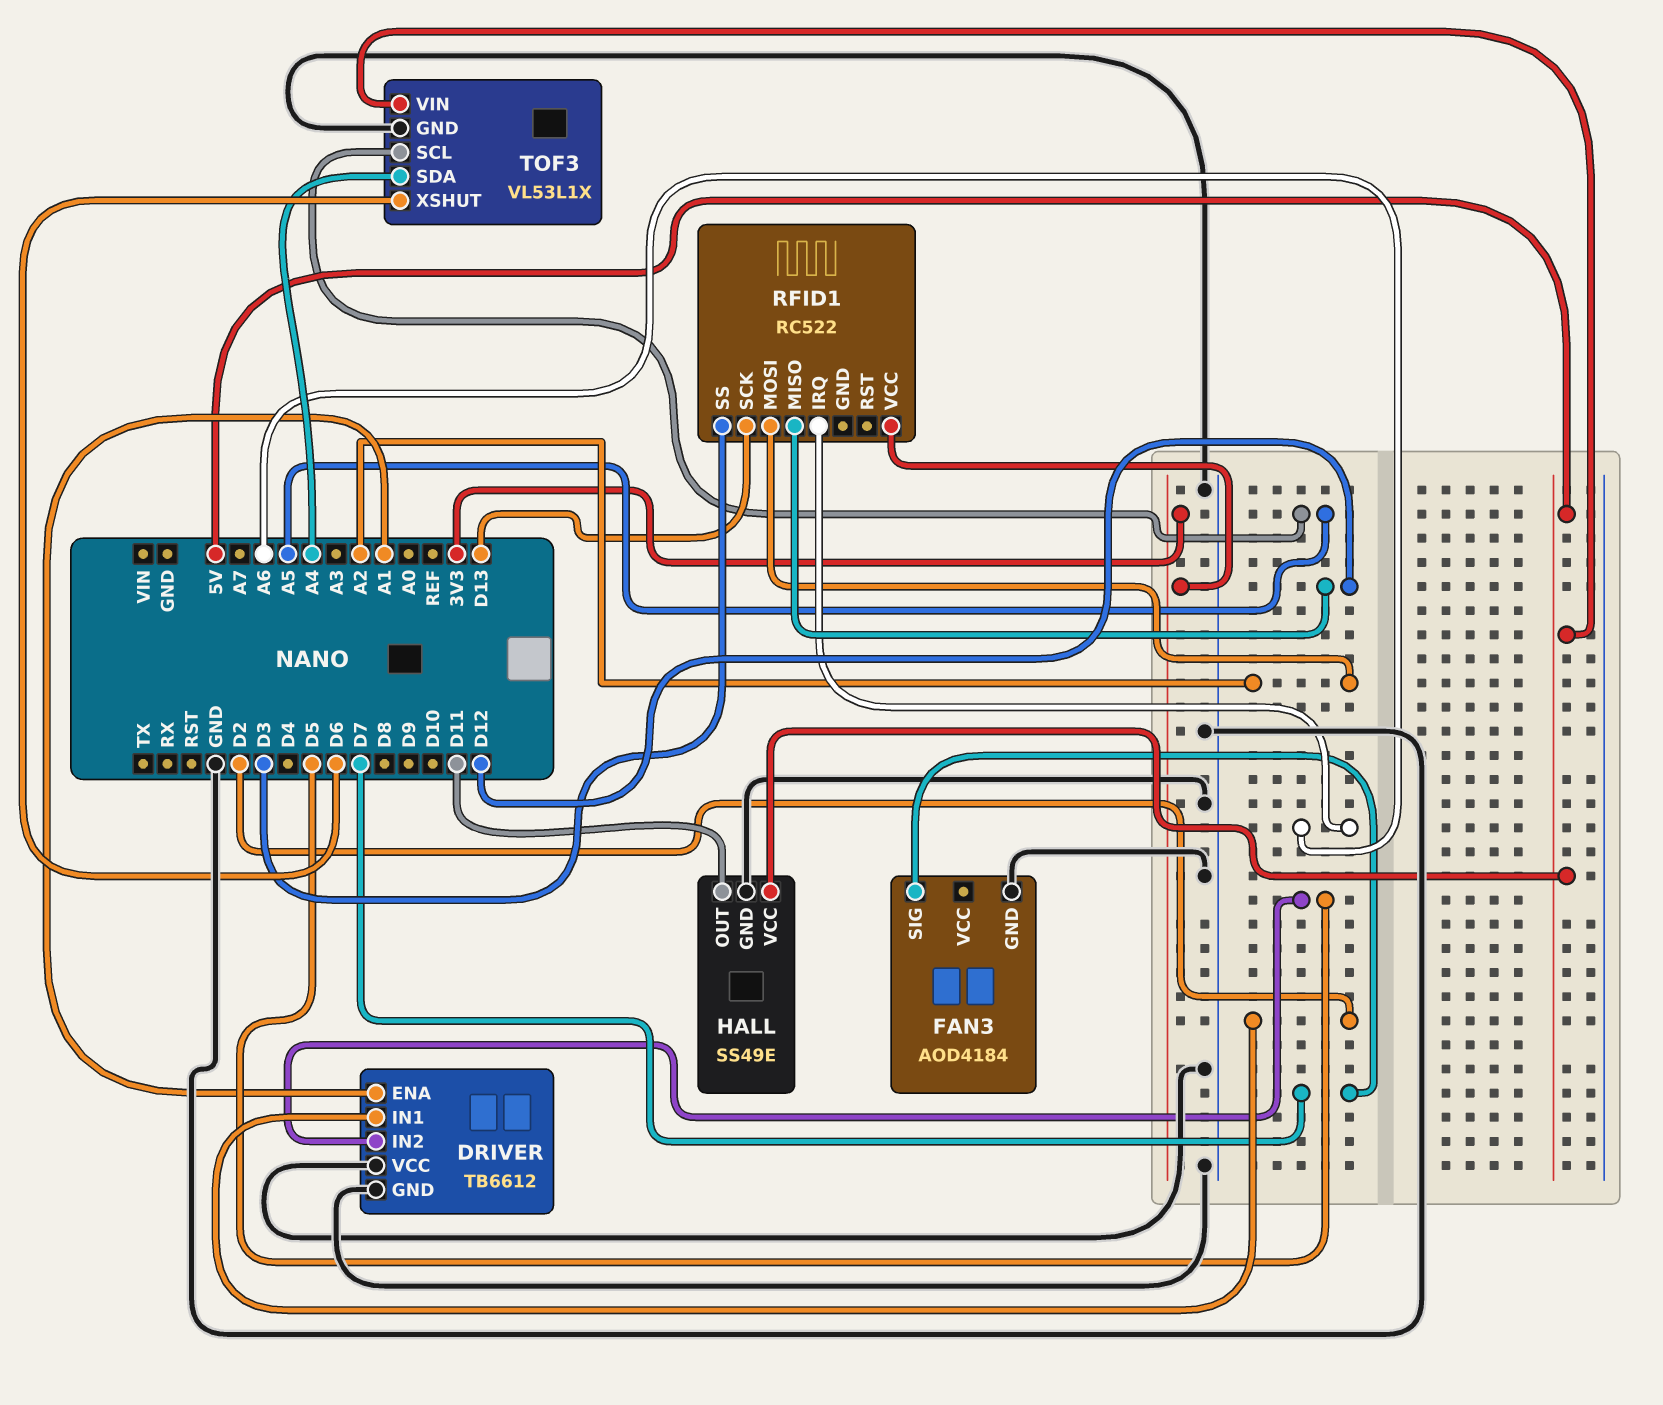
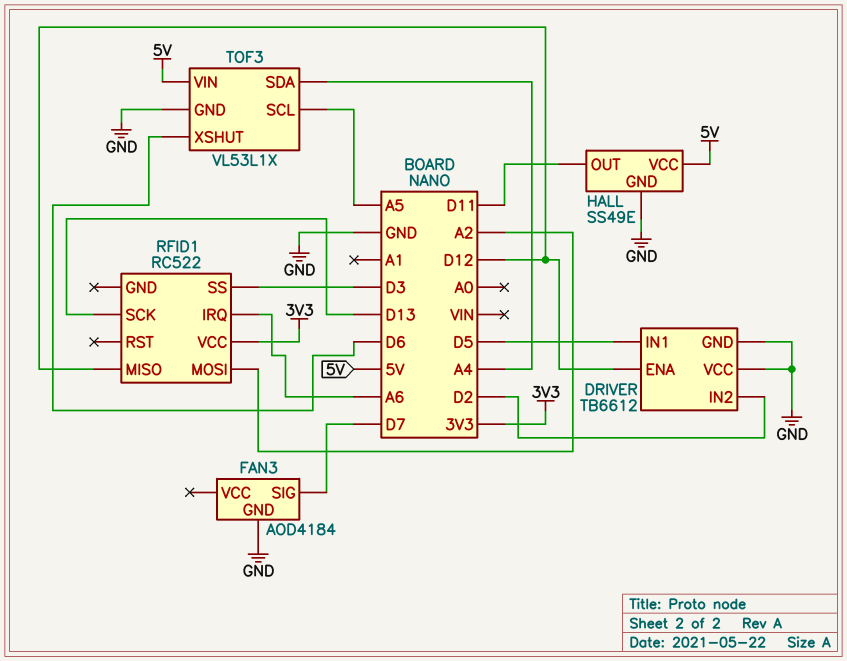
DRIVER pin ENA: A1 -> D12
DRIVER pin IN1: D2 -> D5
DRIVER pin IN2: D5 -> D2

